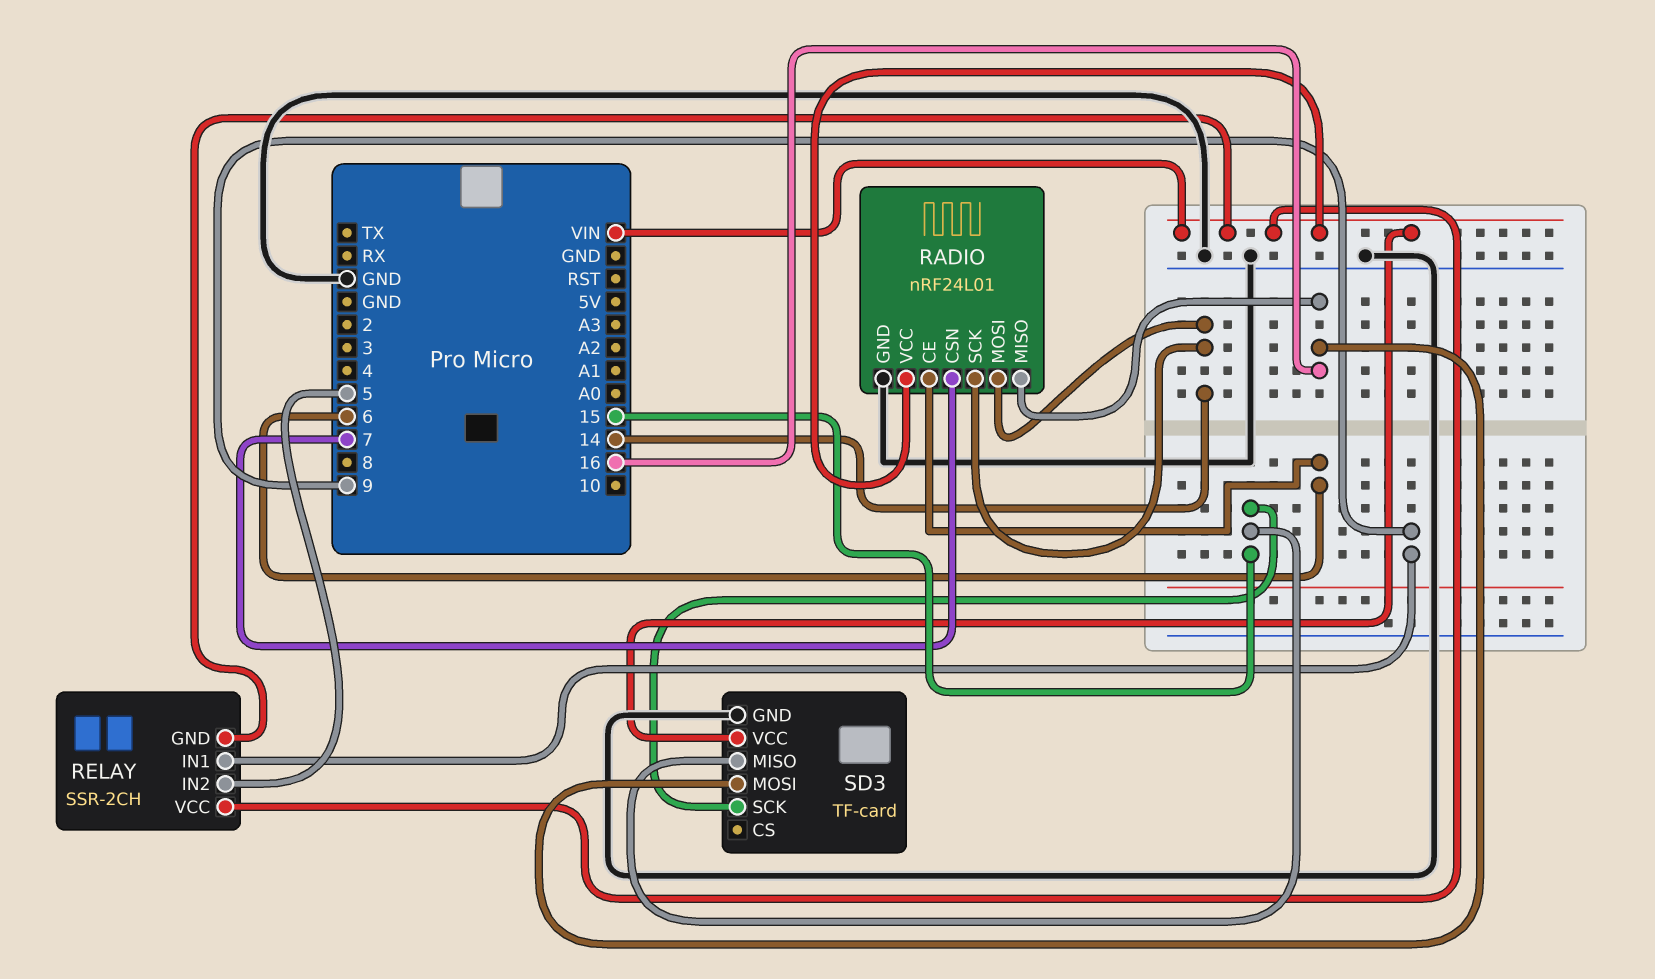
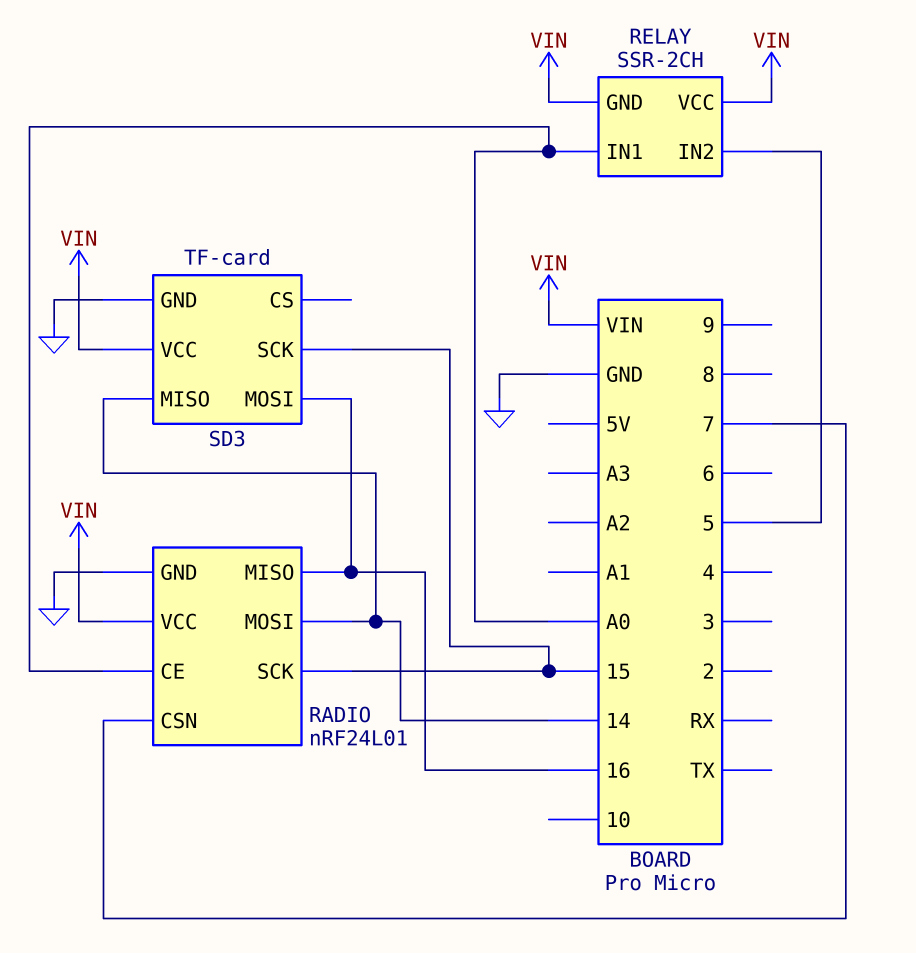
RADIO pin CE: 6 -> A0
RADIO pin SCK: 14 -> 15
RELAY pin IN1: 9 -> A0
SD3 pin MISO: 15 -> 14

